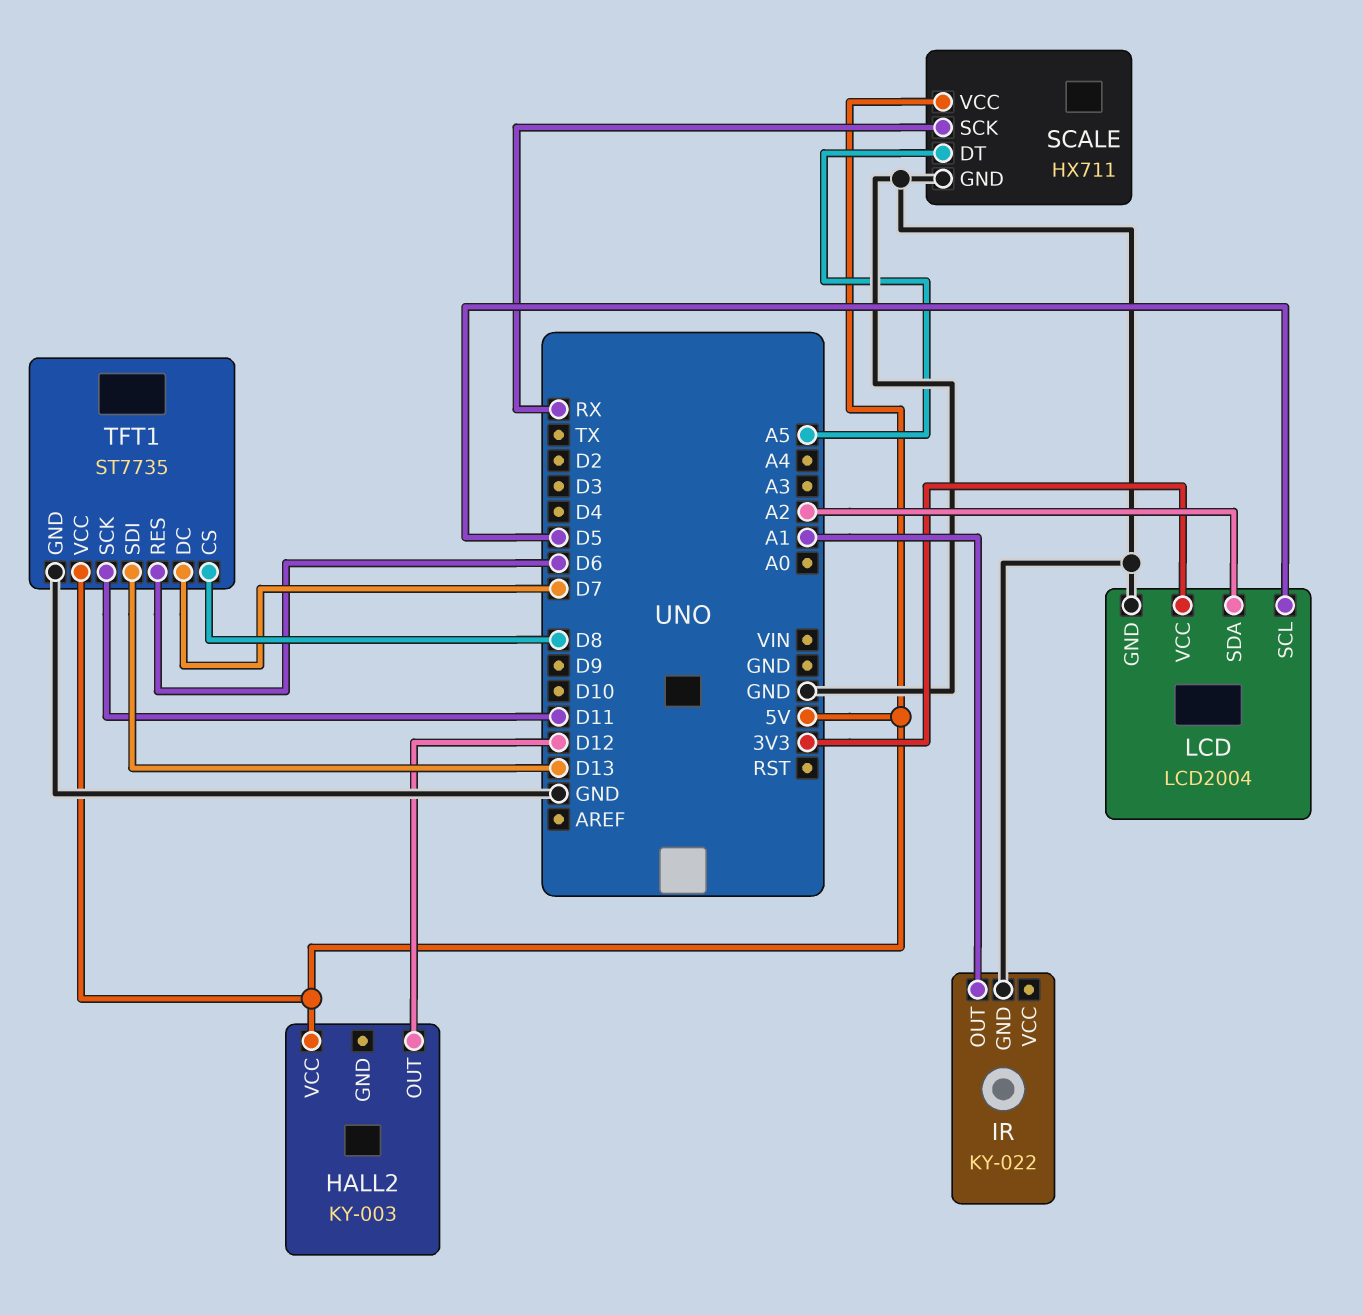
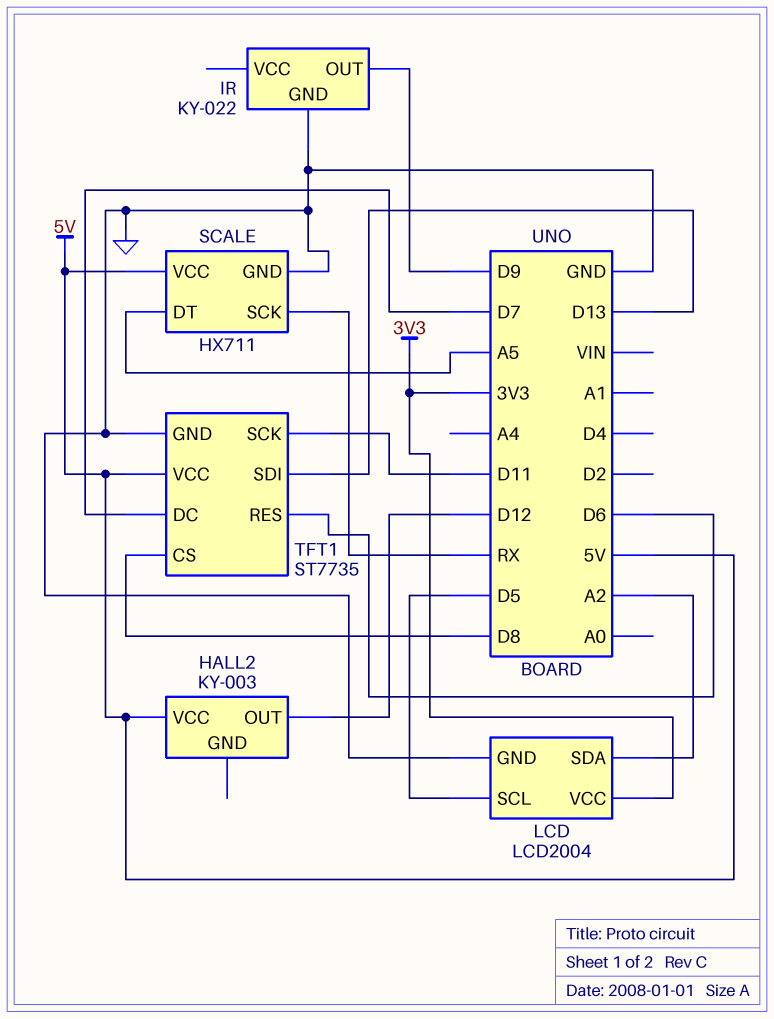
IR pin OUT: A1 -> D9

